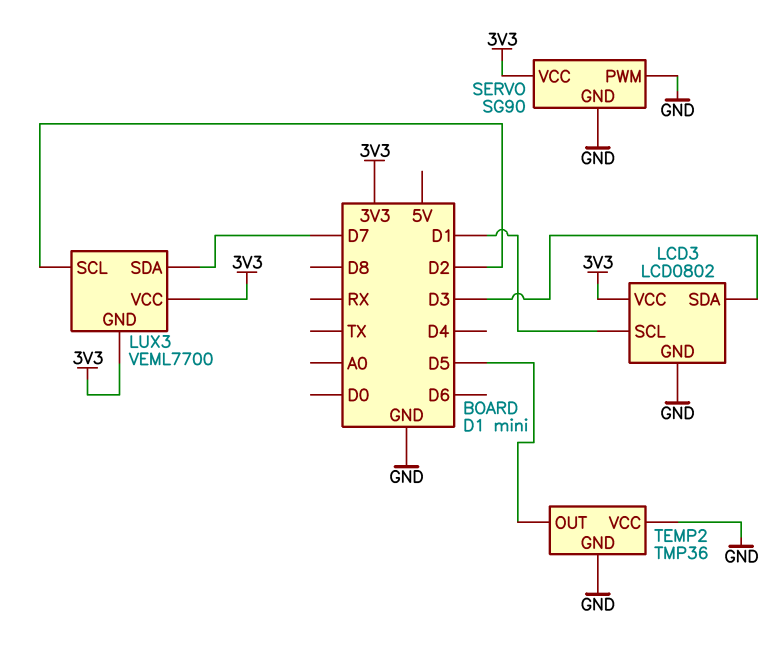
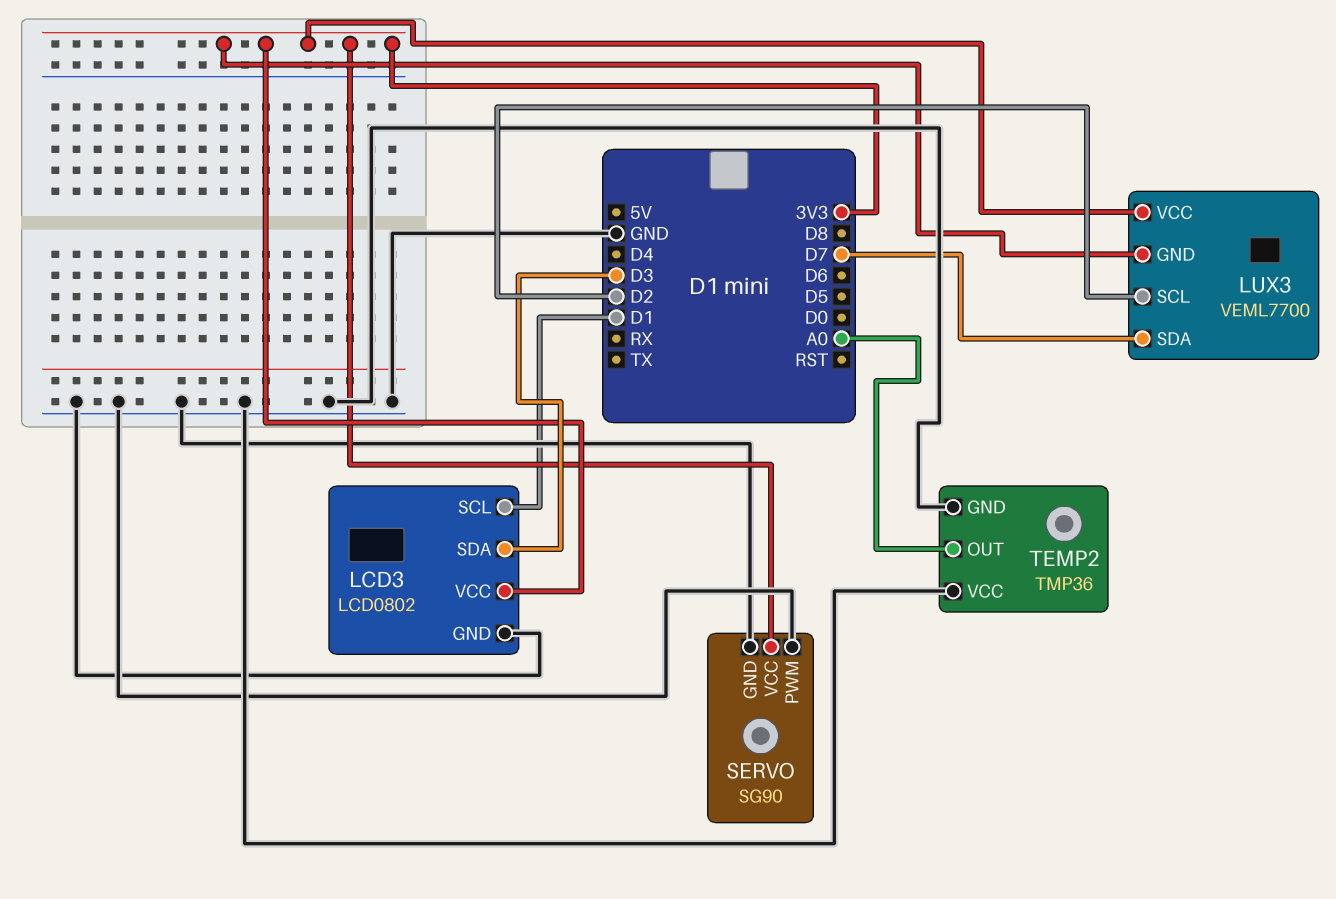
TEMP2 pin OUT: D5 -> A0

